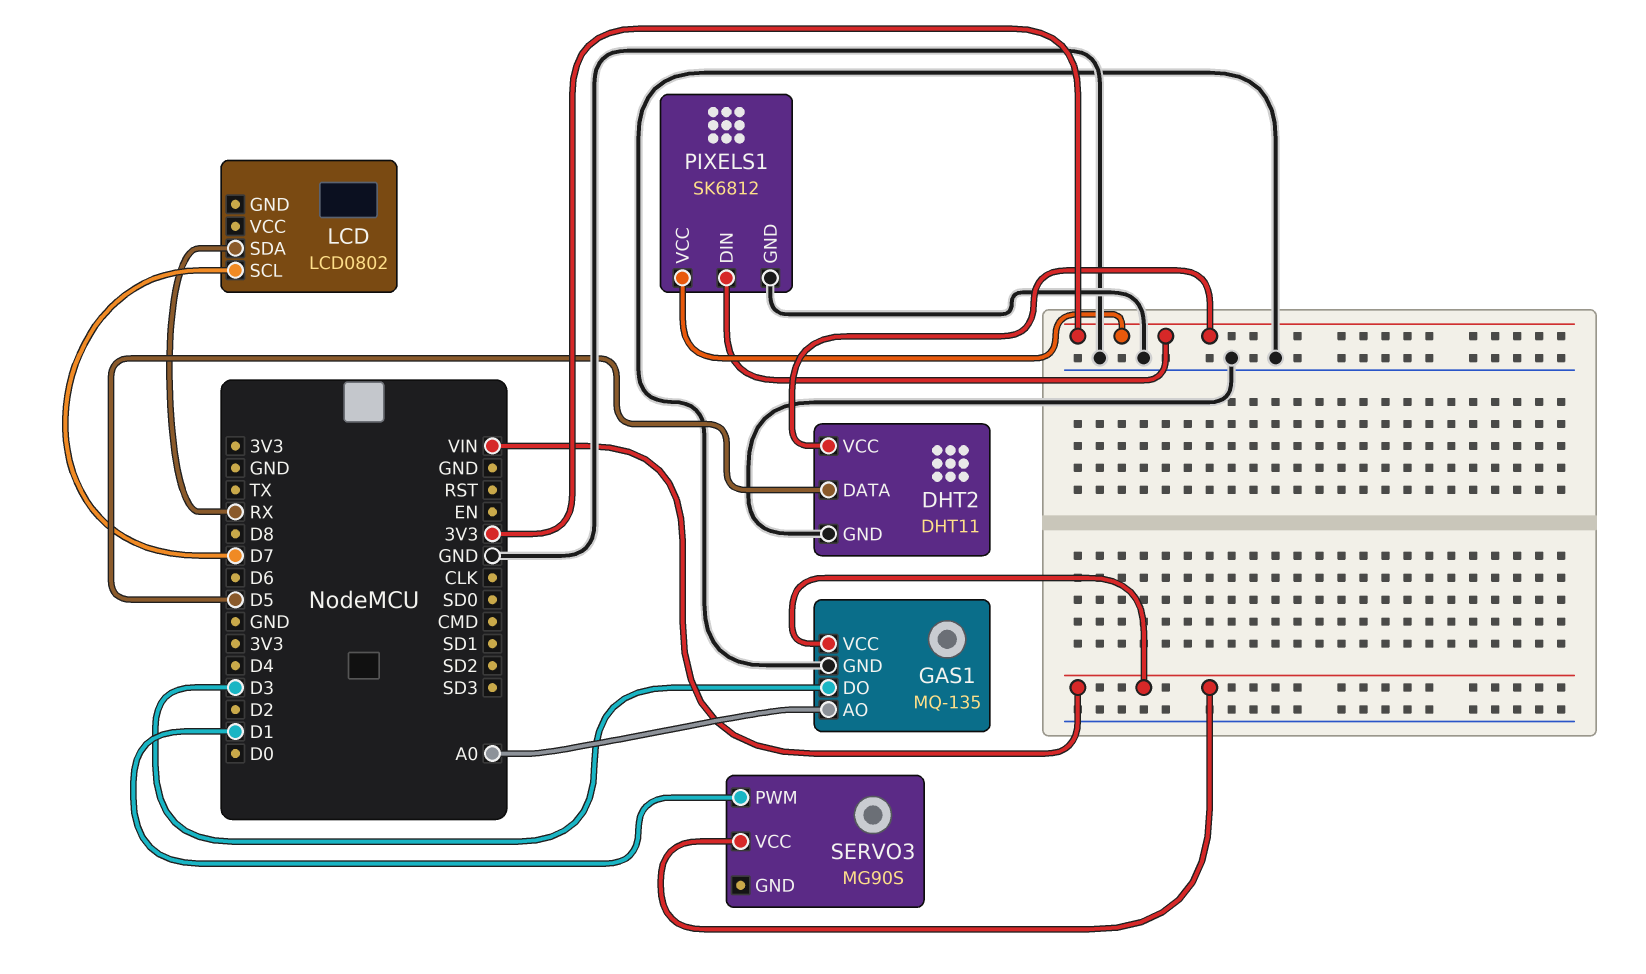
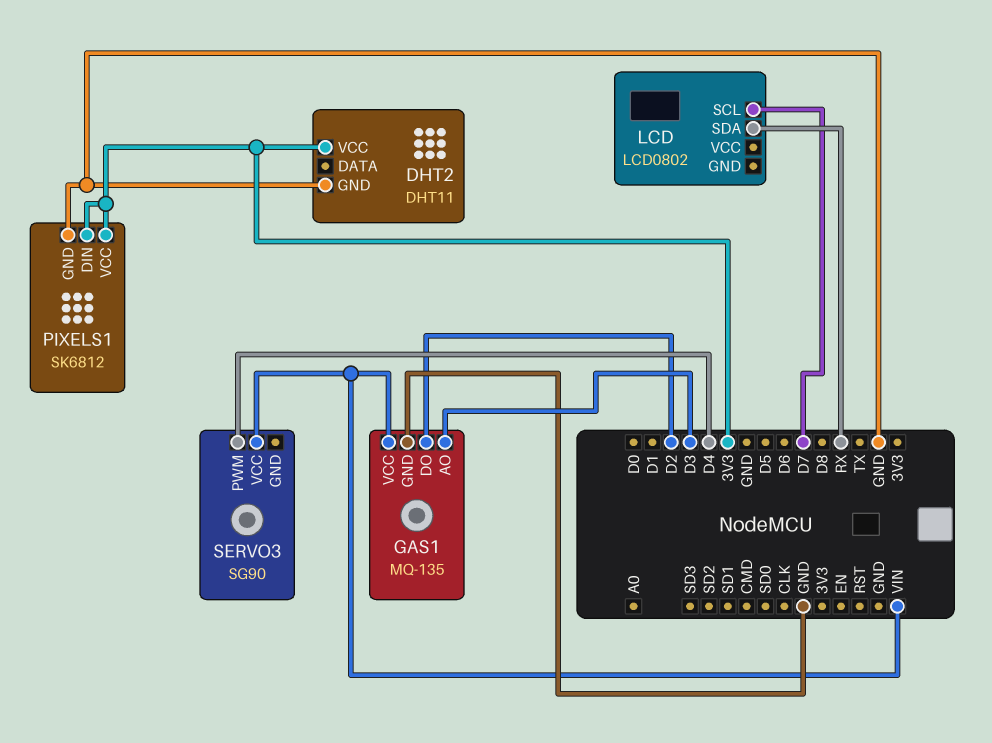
DHT2 pin DATA: D5 -> none
GAS1 pin AO: A0 -> D3
GAS1 pin DO: D3 -> D2
SERVO3: MG90S -> SG90
SERVO3 pin PWM: D1 -> D4

